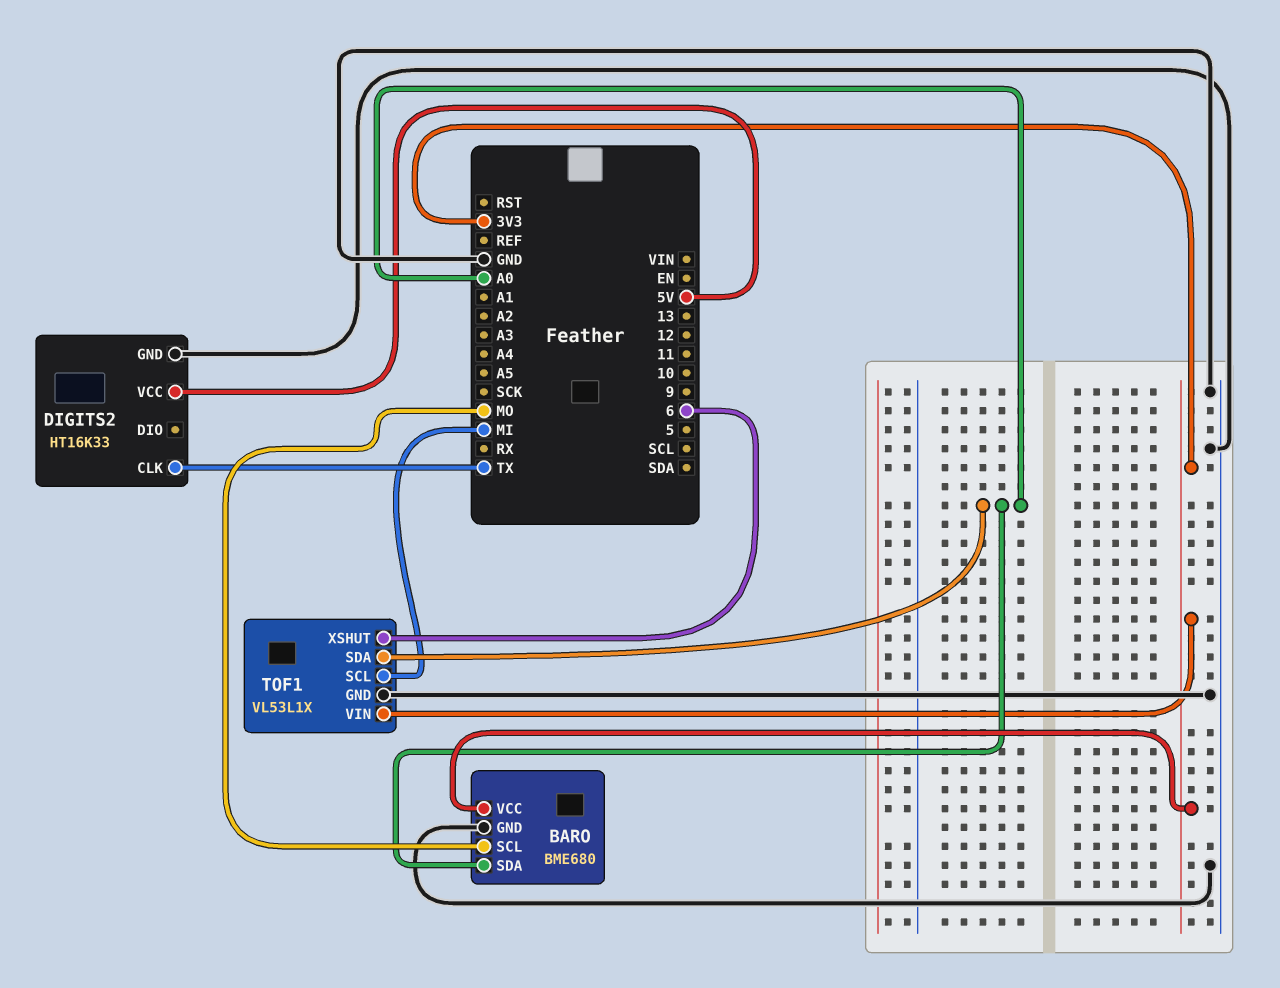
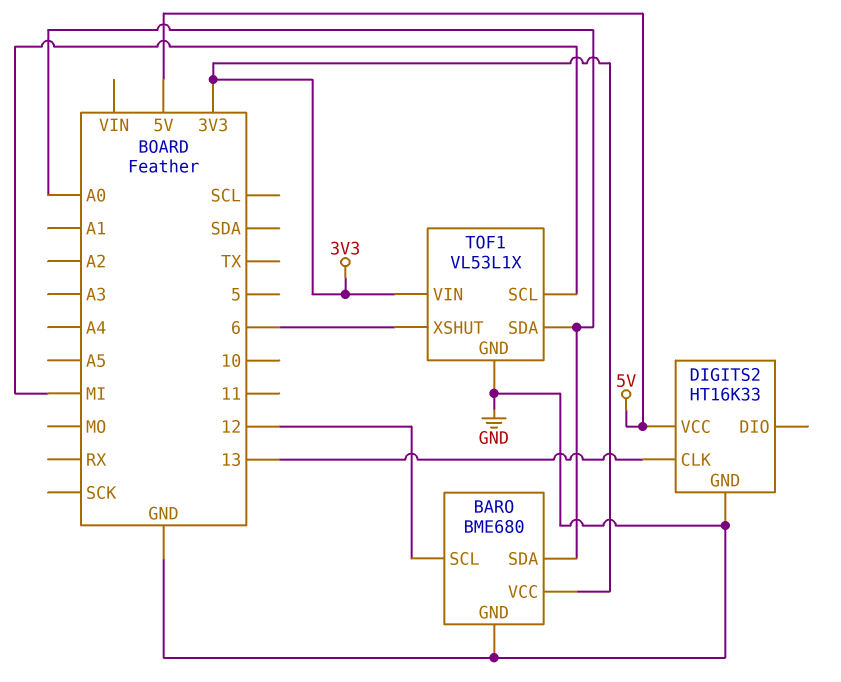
BARO pin SCL: MO -> 12
DIGITS2 pin CLK: TX -> 13

